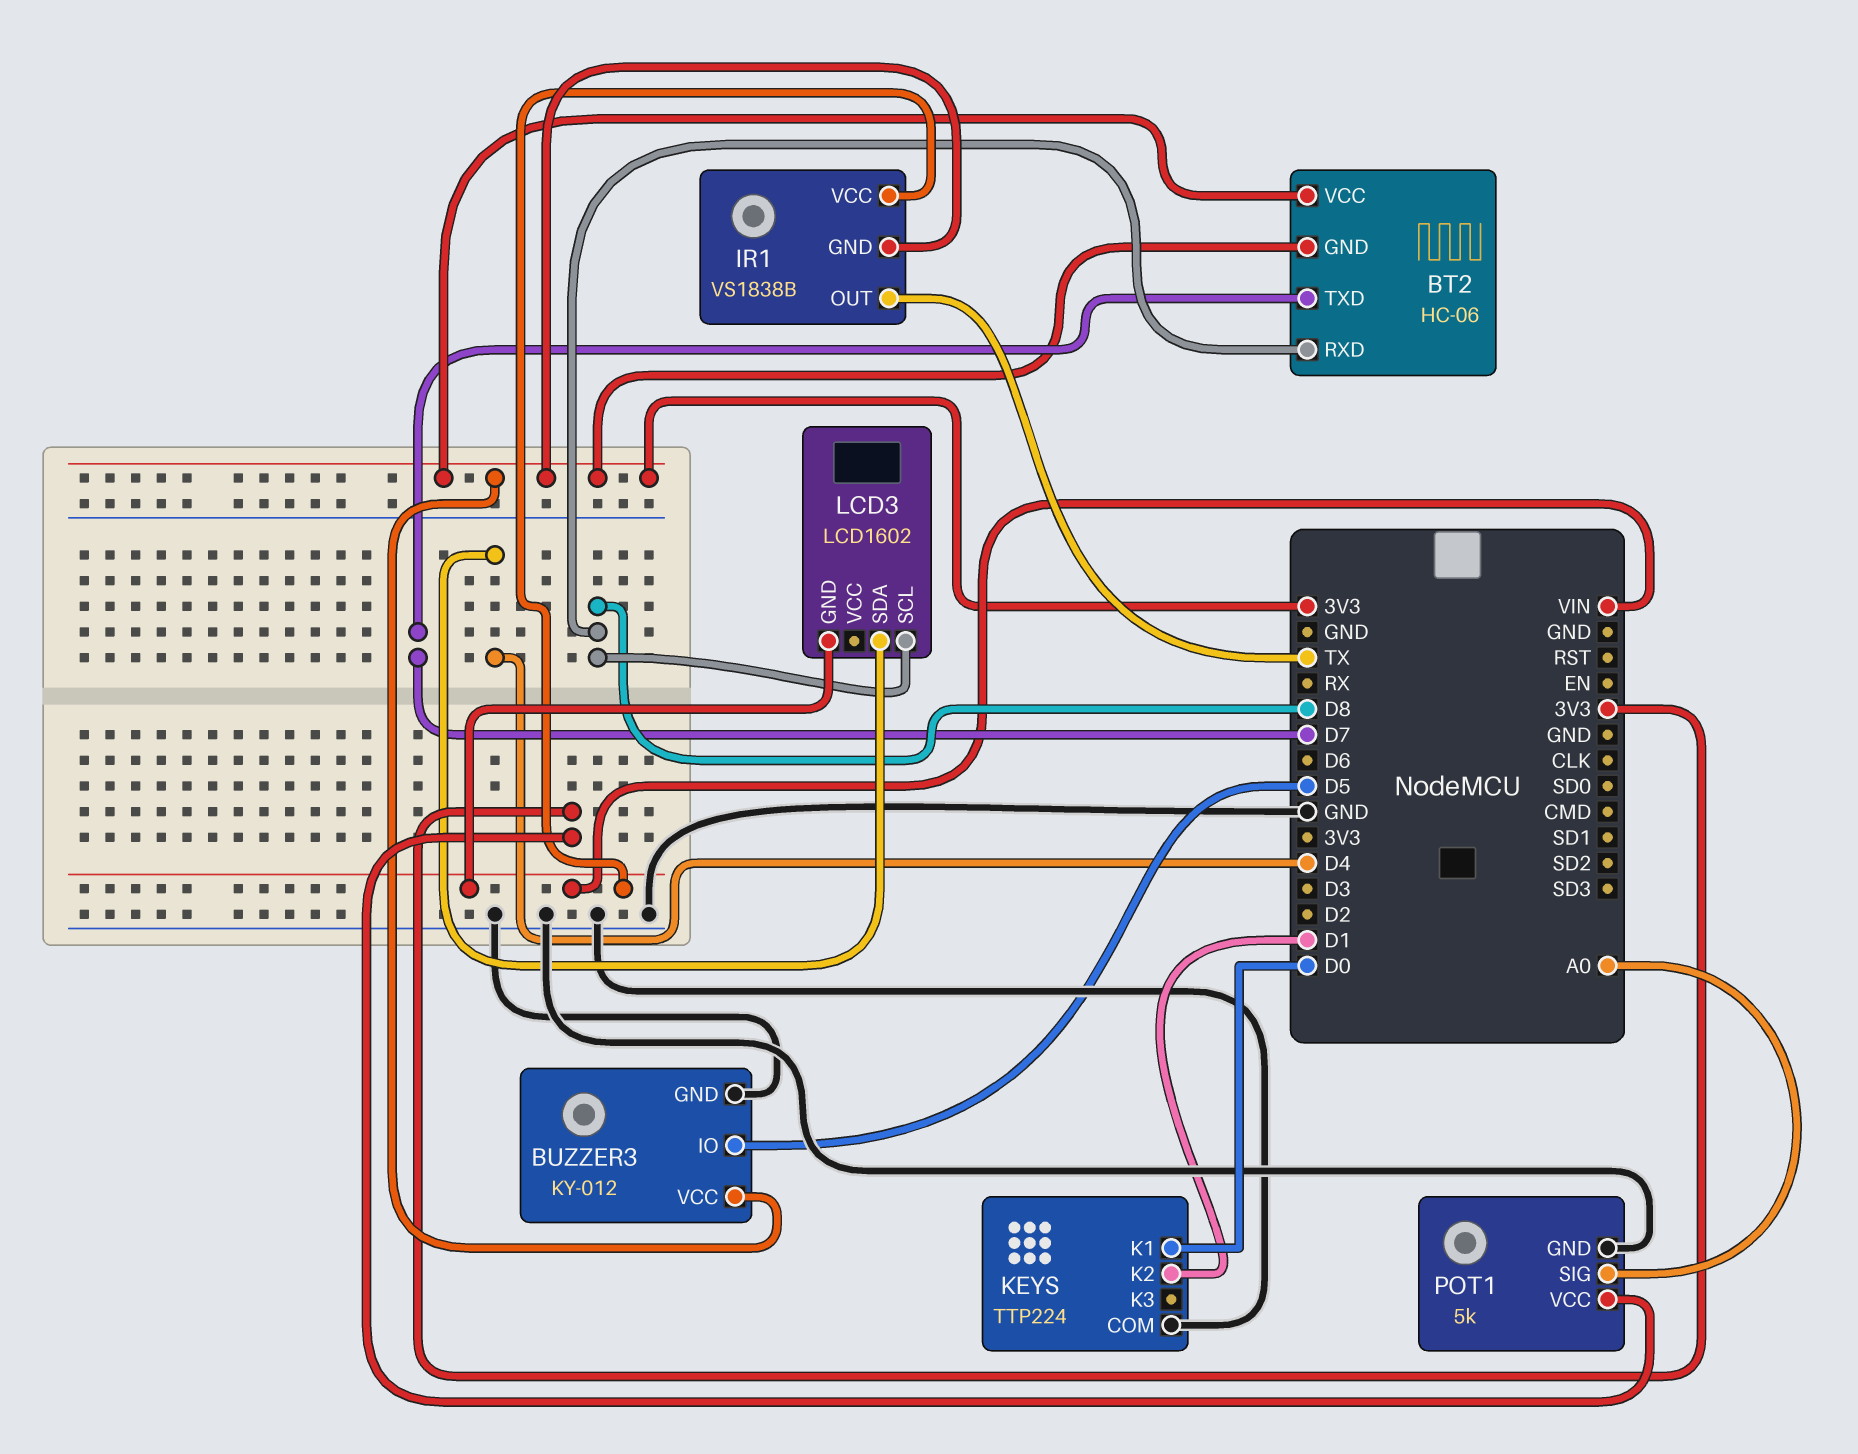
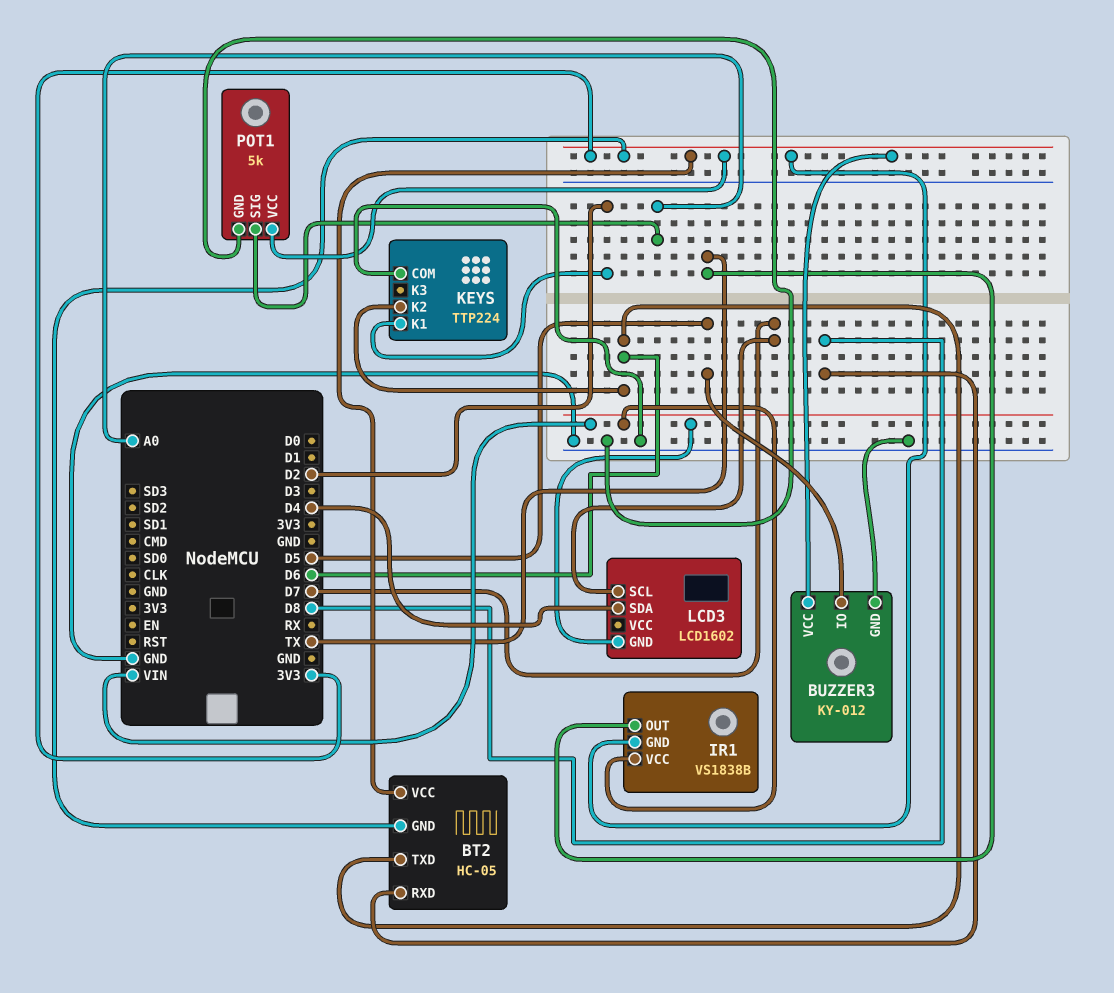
BT2: HC-06 -> HC-05
BT2 pin TXD: D7 -> D6
KEYS pin K1: D0 -> D2
KEYS pin K2: D1 -> D6
LCD3 pin SCL: D8 -> D7

